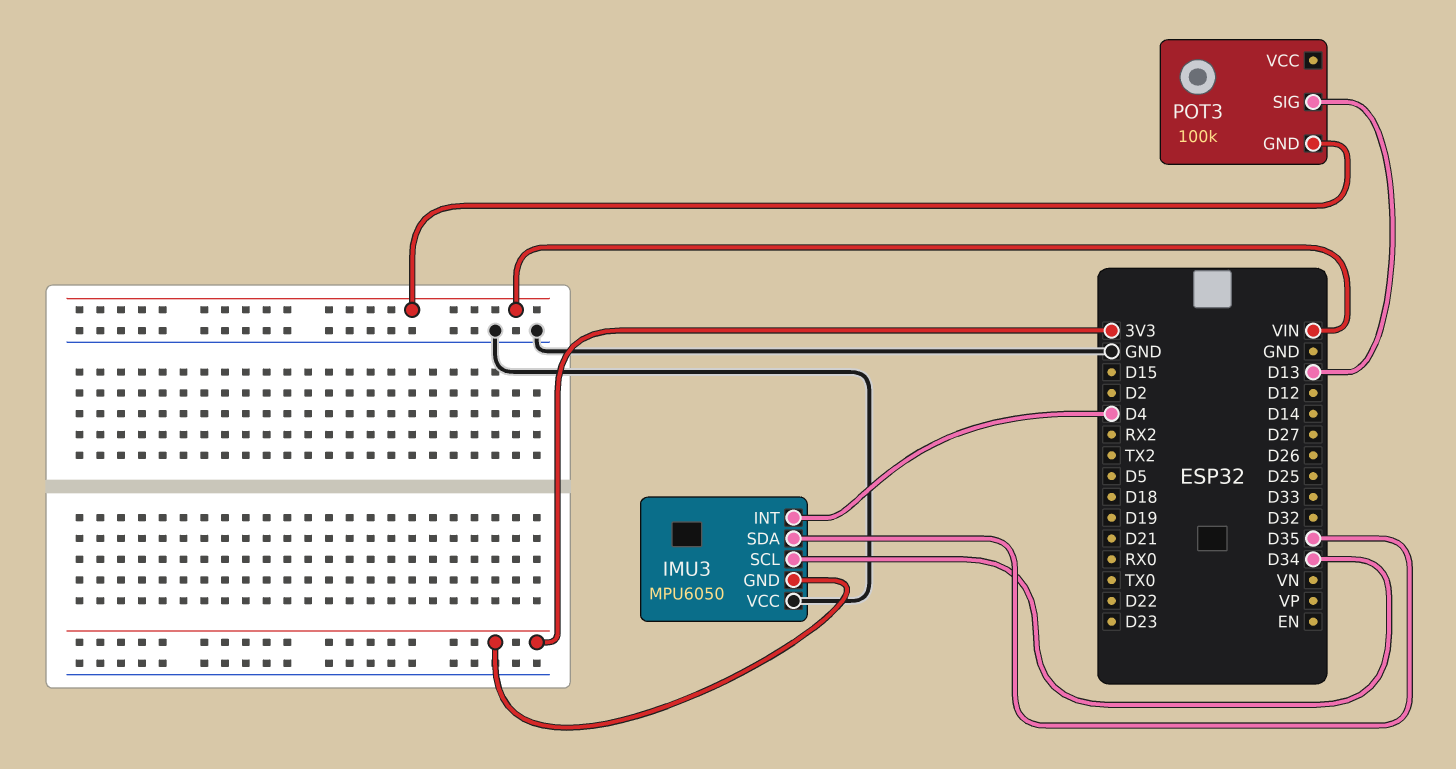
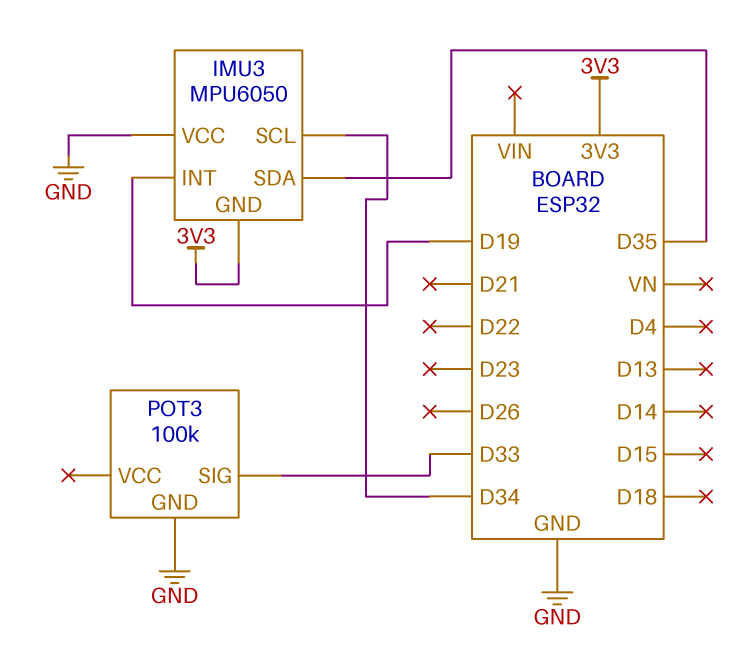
IMU3 pin INT: D4 -> D19
POT3 pin GND: VIN -> GND
POT3 pin SIG: D13 -> D33

